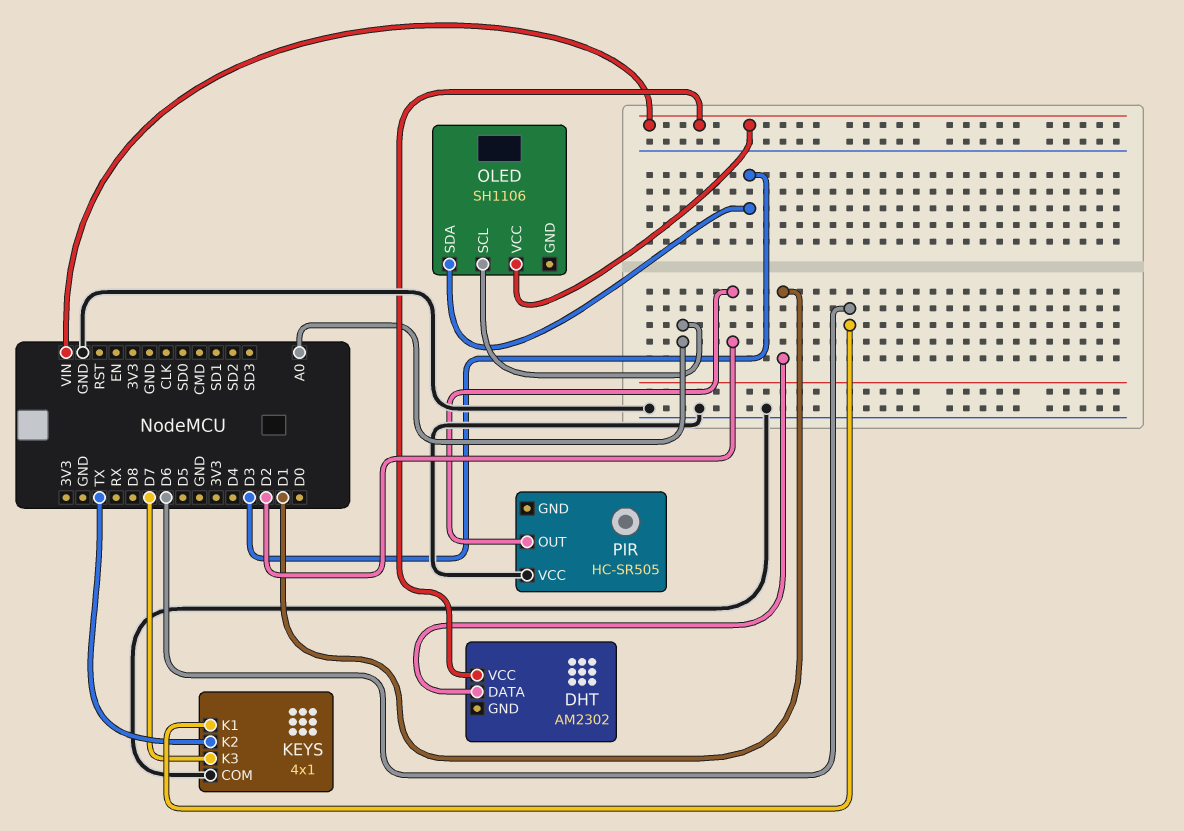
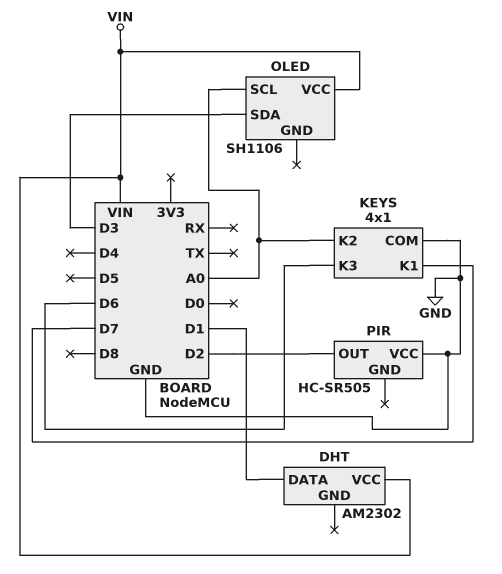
KEYS pin K1: D6 -> D7
KEYS pin K2: TX -> A0
KEYS pin K3: D7 -> D6

